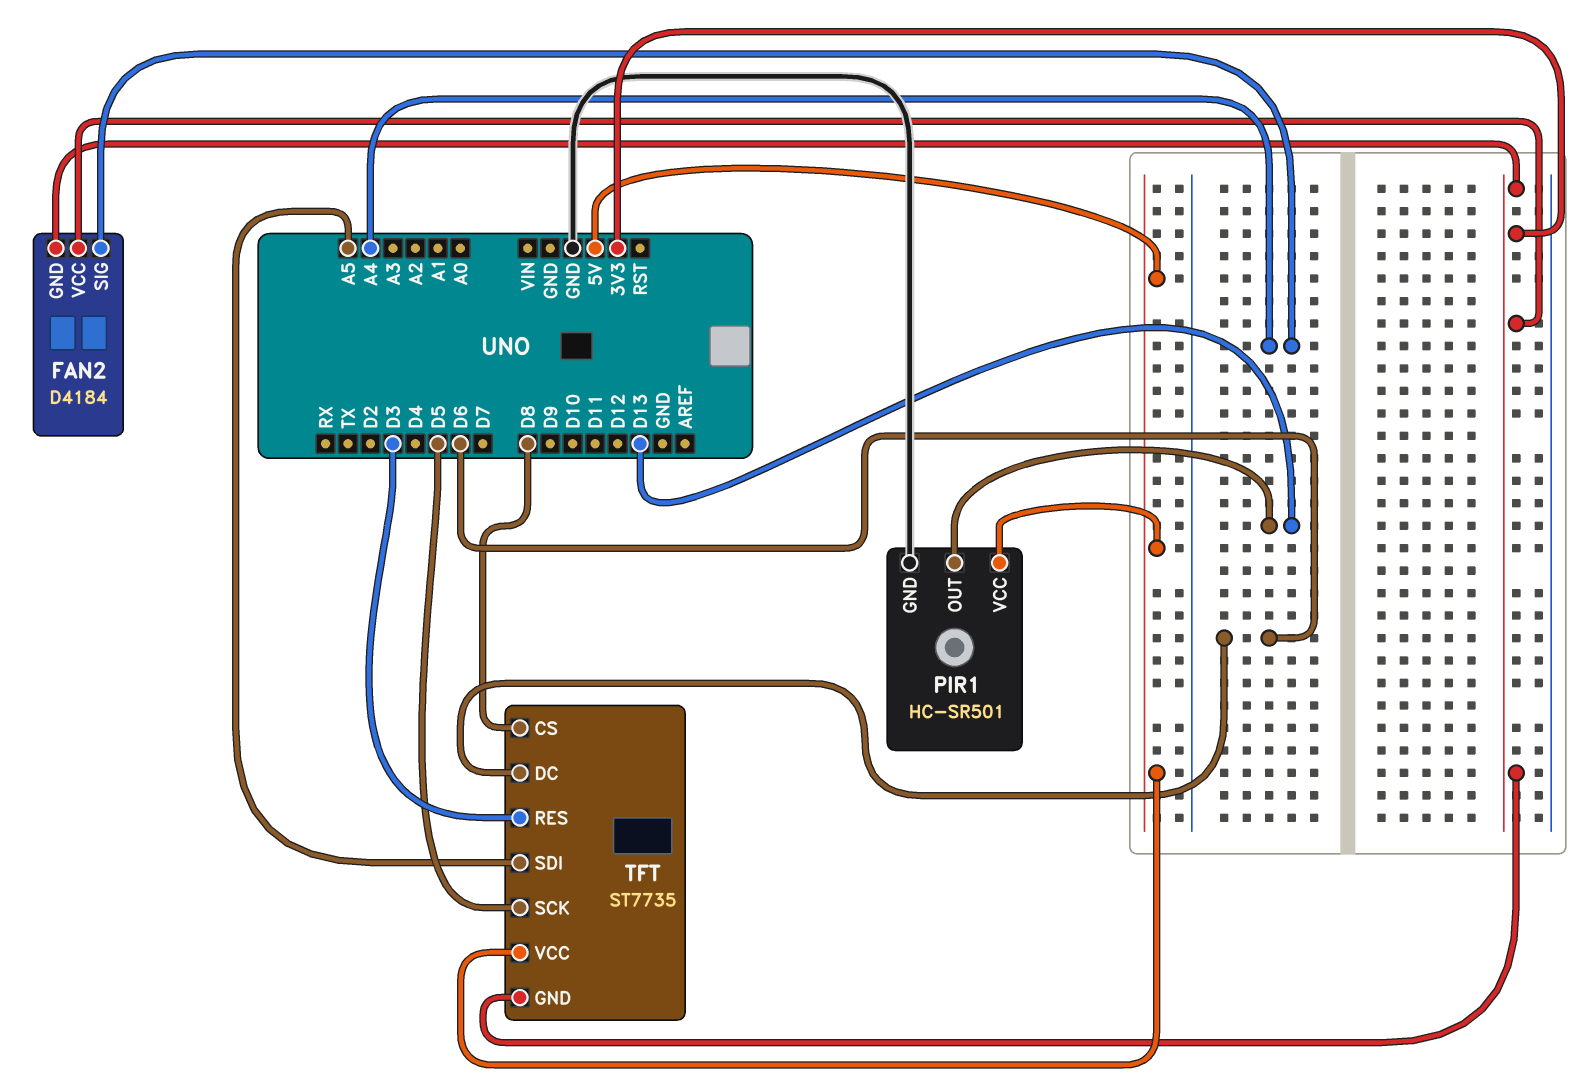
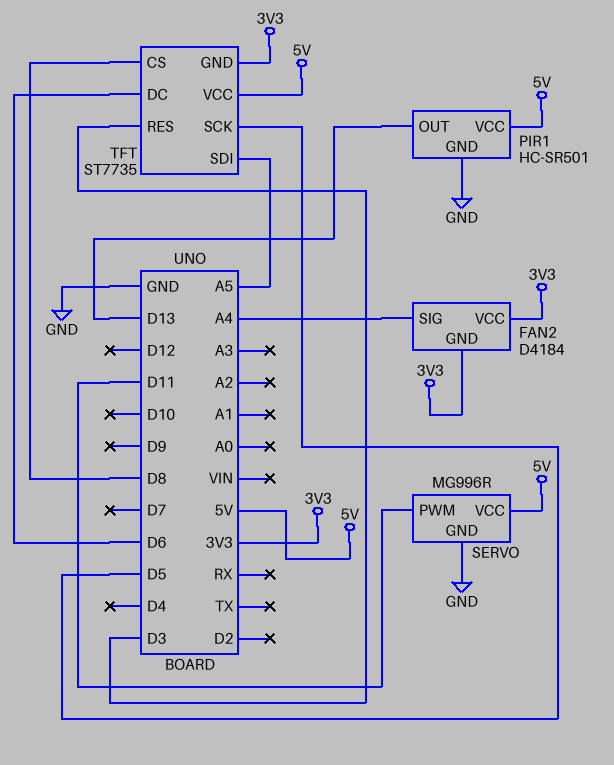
SERVO: none -> MG996R
SERVO pin GND: none -> GND
SERVO pin PWM: none -> D11
SERVO pin VCC: none -> 5V

